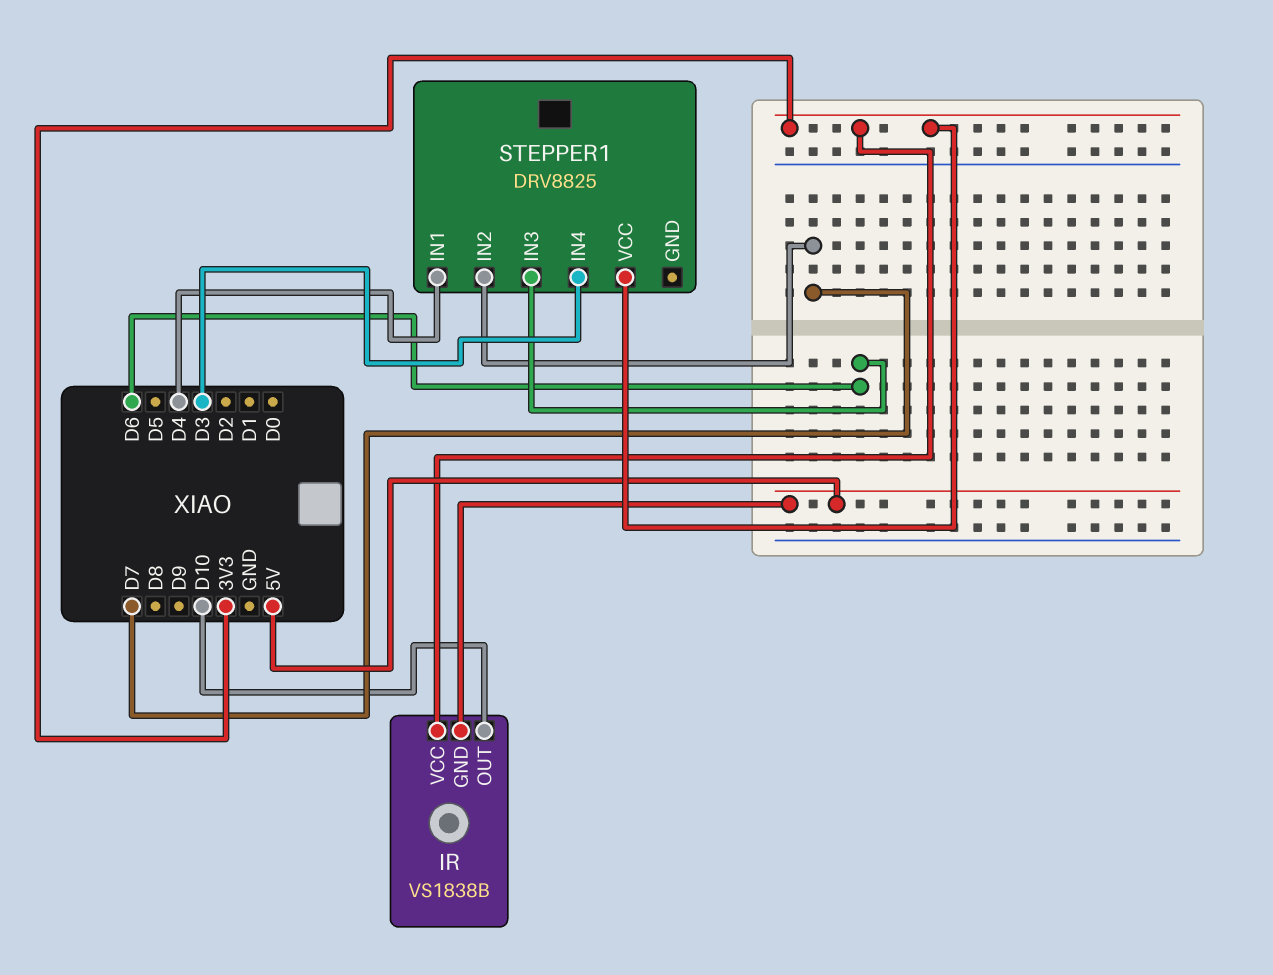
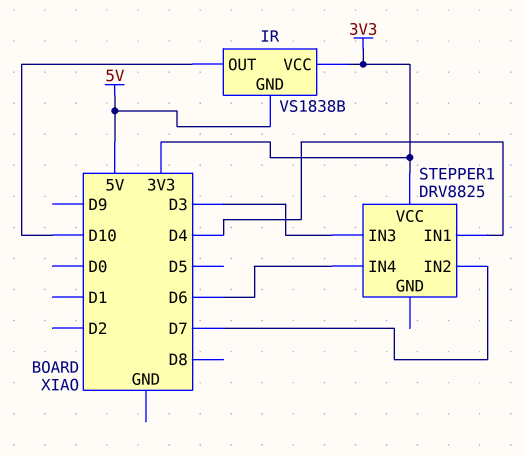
STEPPER1 pin IN3: D6 -> D3
STEPPER1 pin IN4: D3 -> D6

